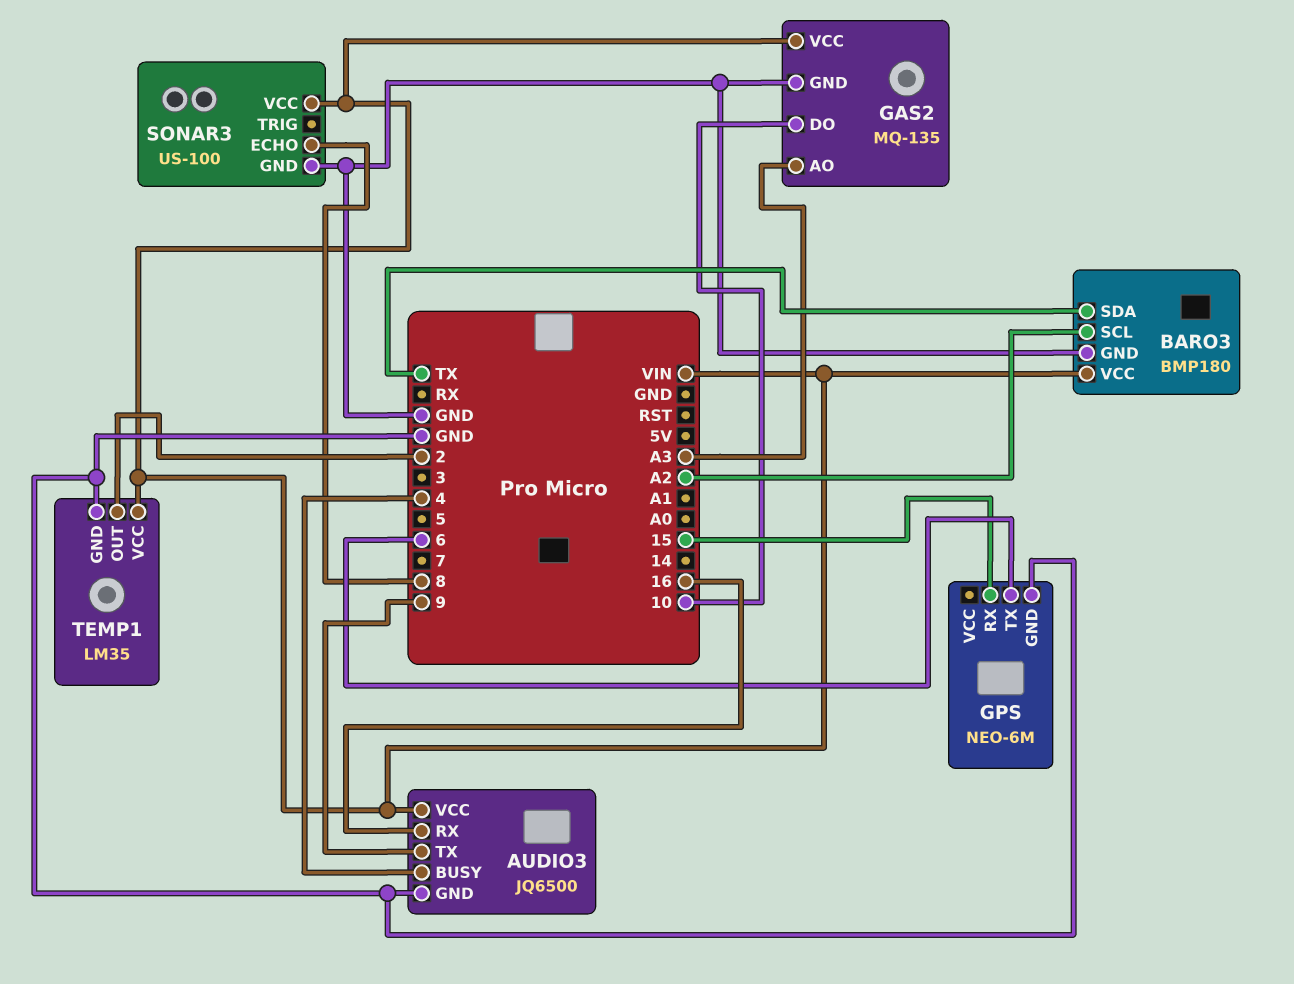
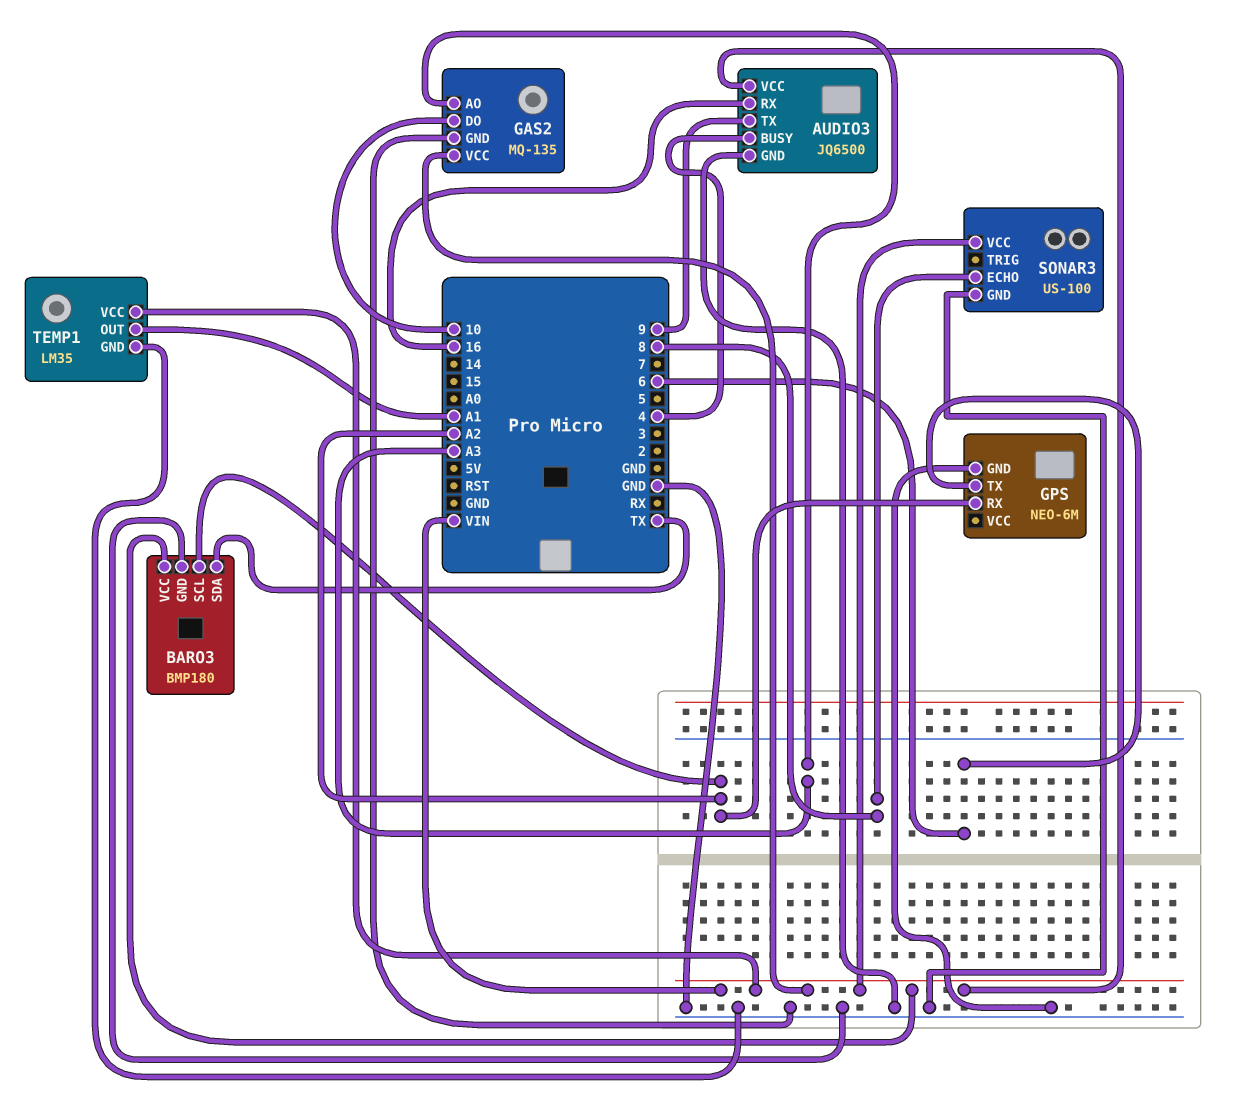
GPS pin RX: 15 -> A2
TEMP1 pin OUT: 2 -> A1

